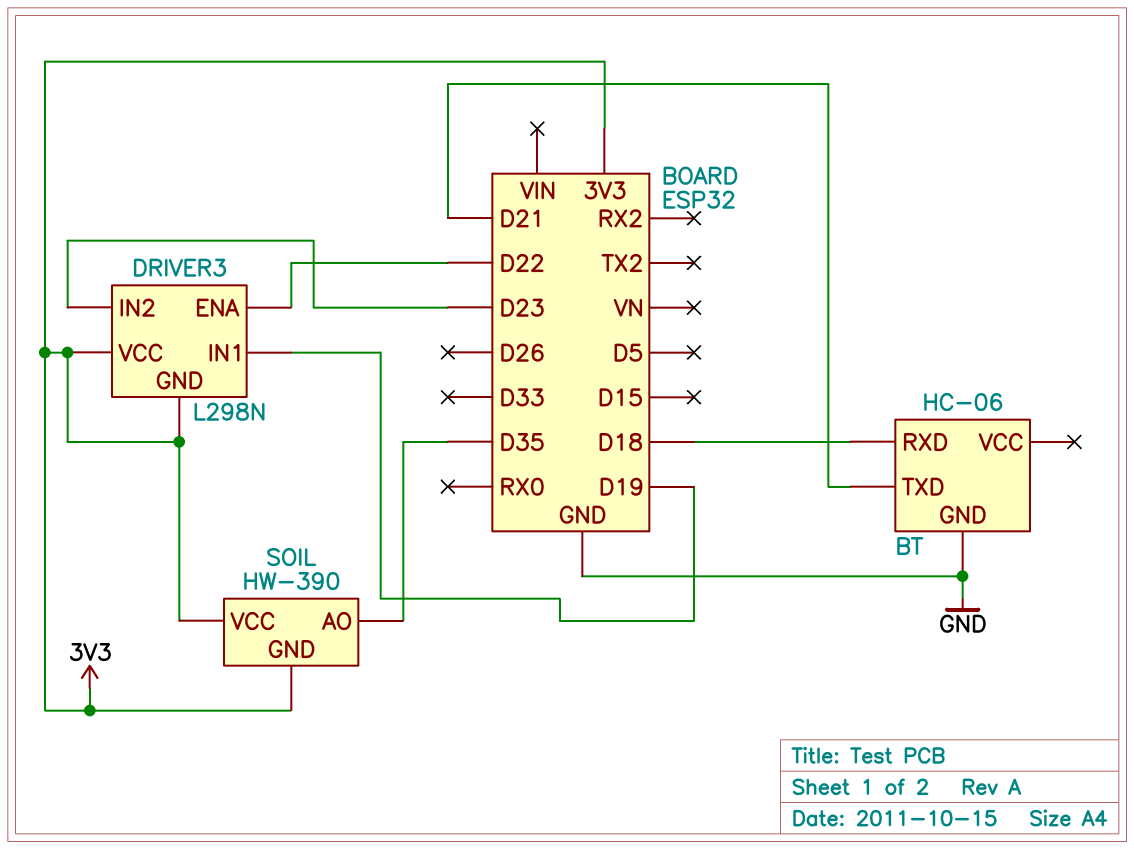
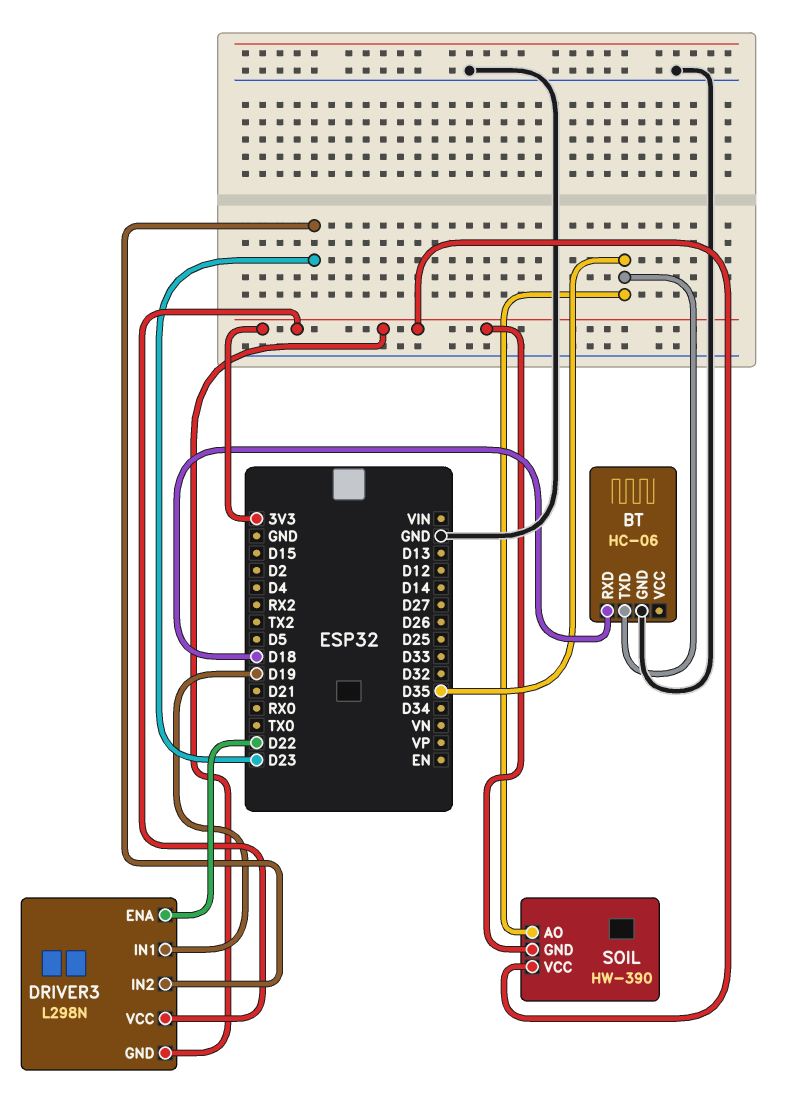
BT pin TXD: D21 -> D35

